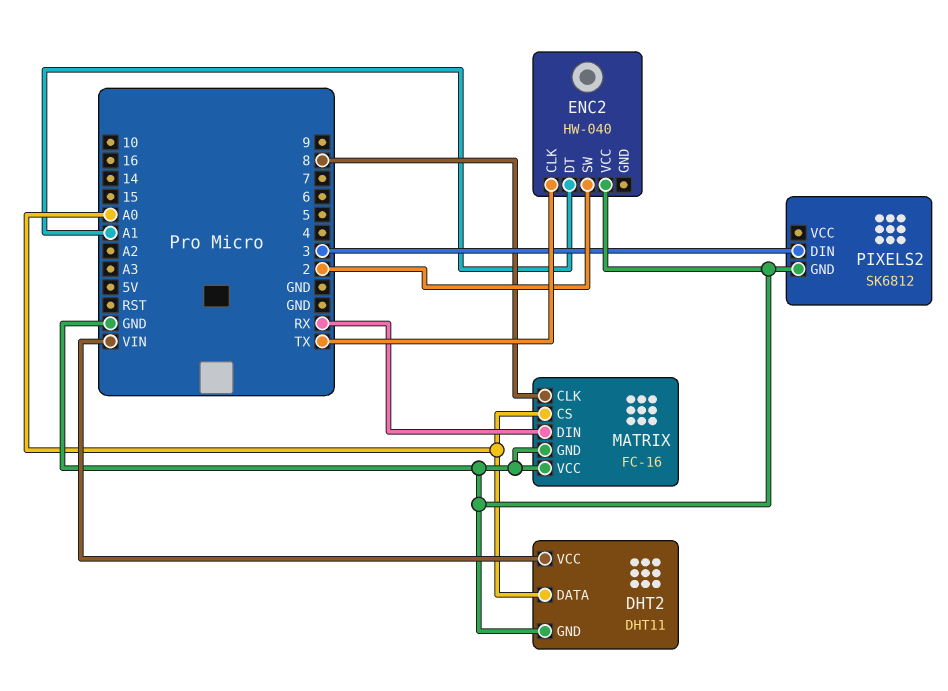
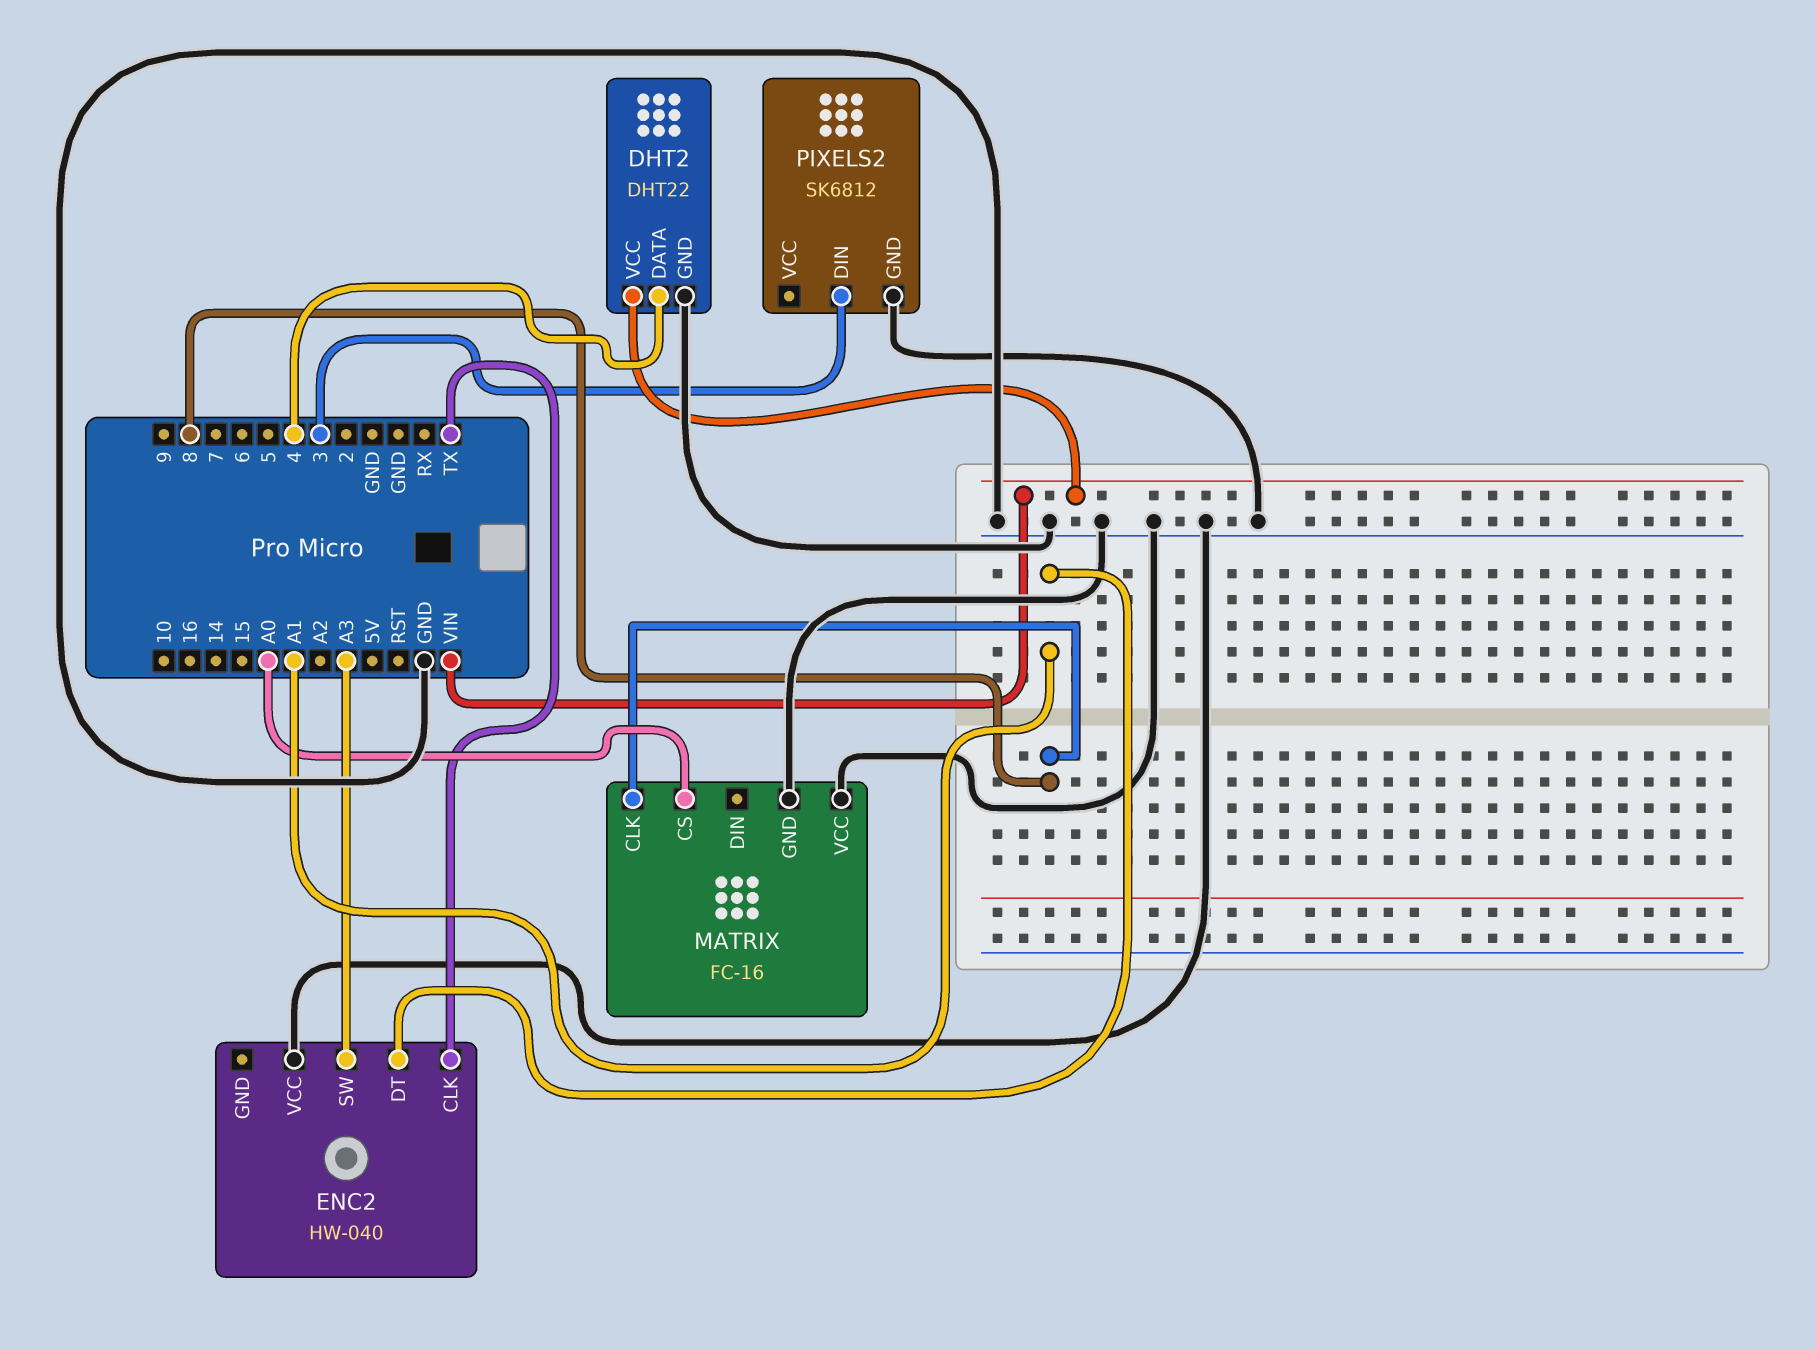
DHT2: DHT11 -> DHT22
DHT2 pin DATA: A0 -> 4
ENC2 pin SW: 2 -> A3
MATRIX pin DIN: RX -> none

